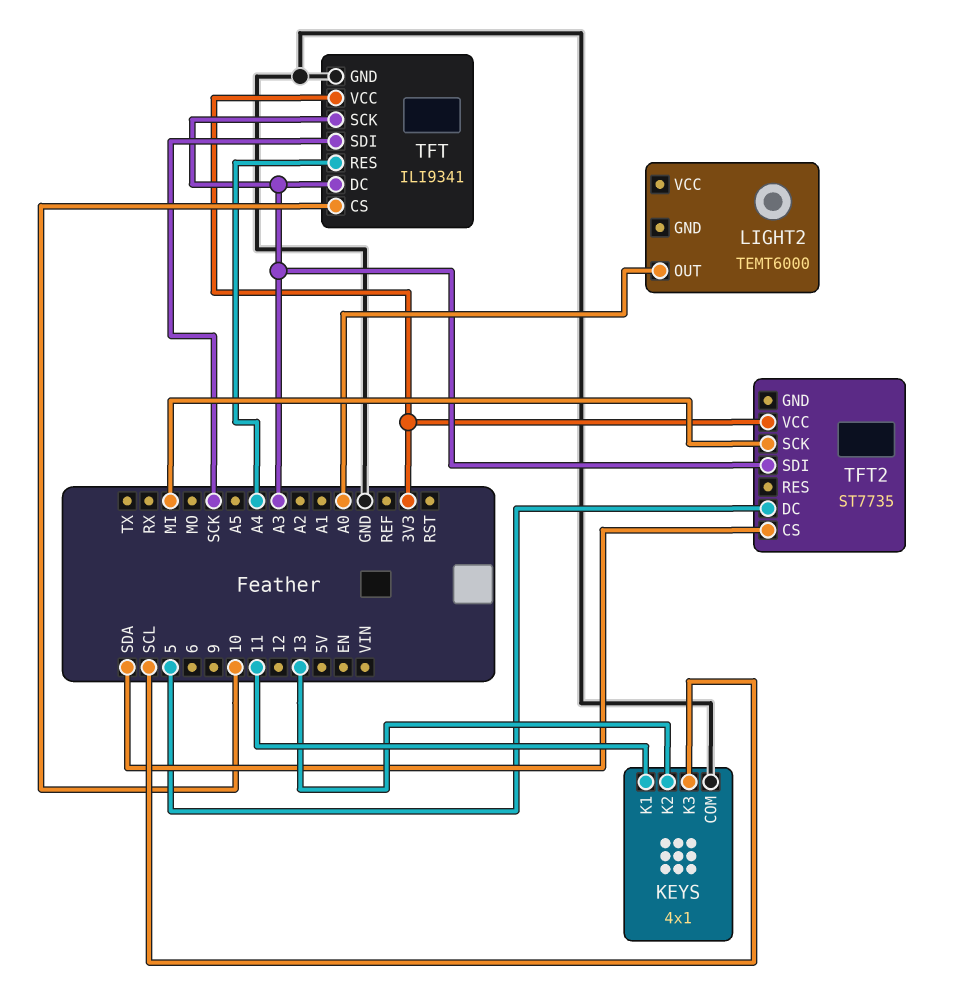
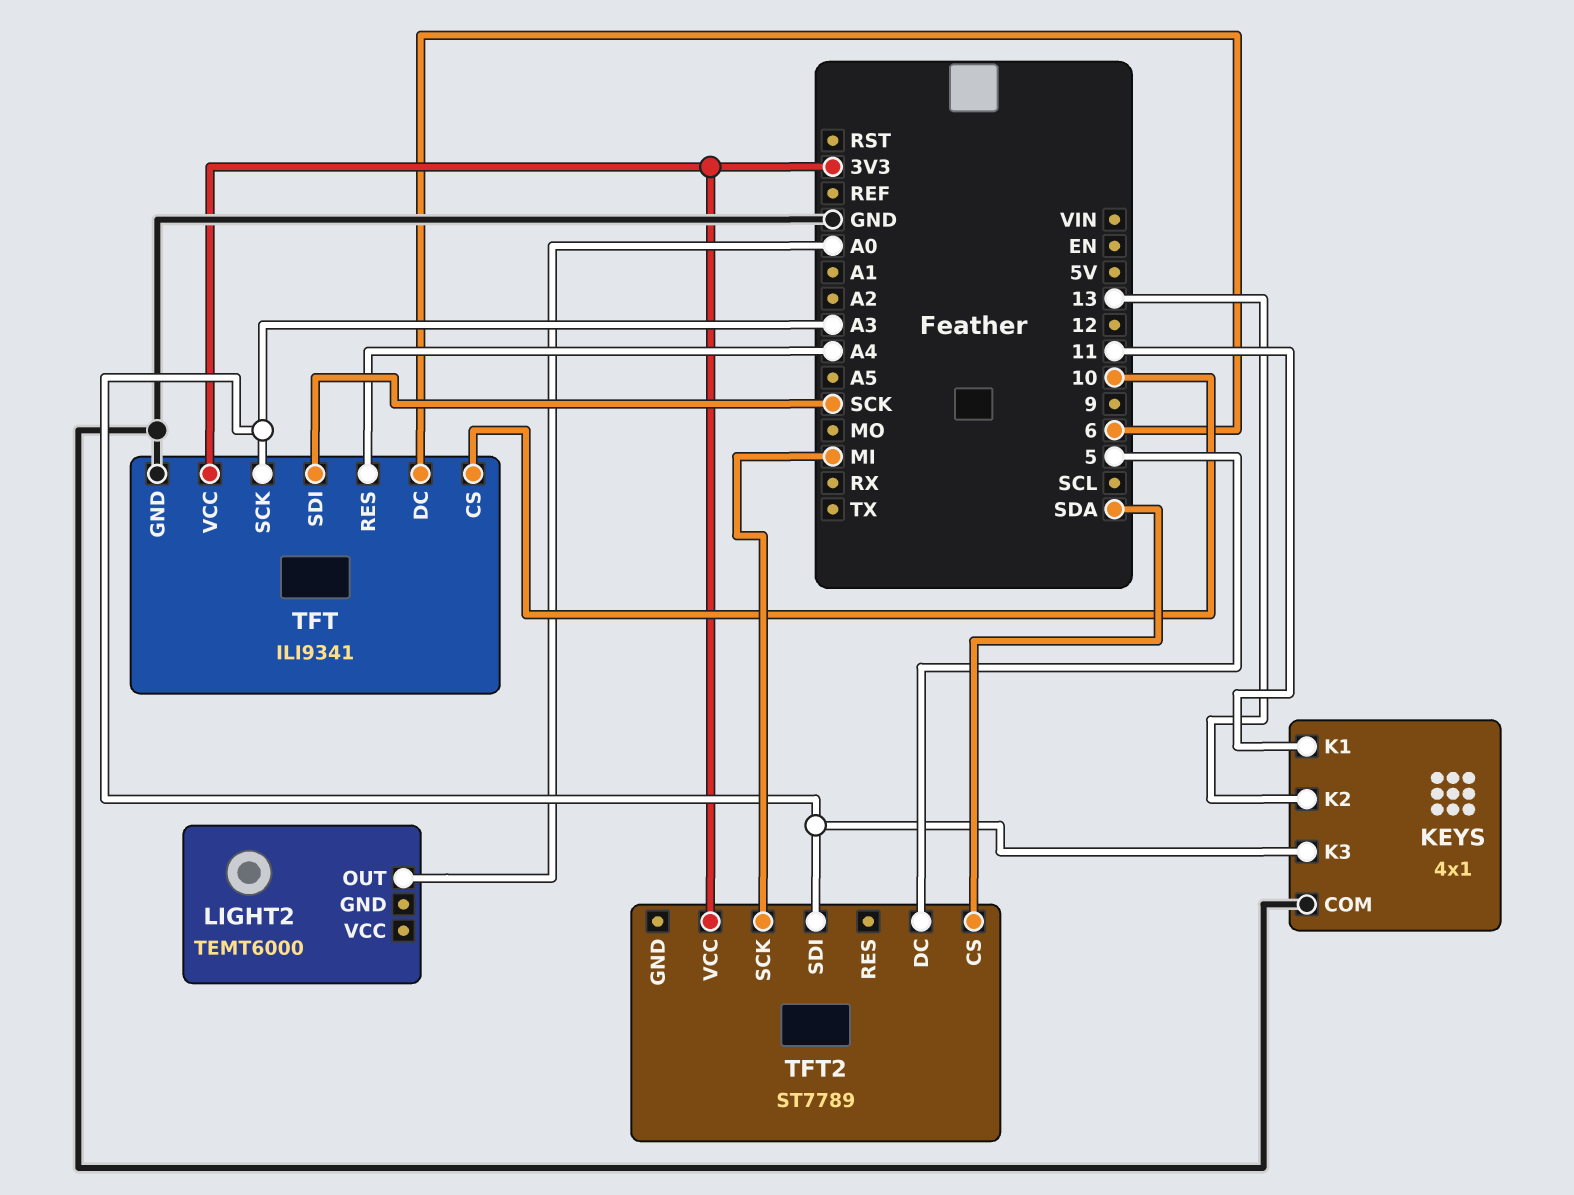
KEYS pin K3: SCL -> A3
TFT pin DC: A3 -> 6
TFT2: ST7735 -> ST7789

